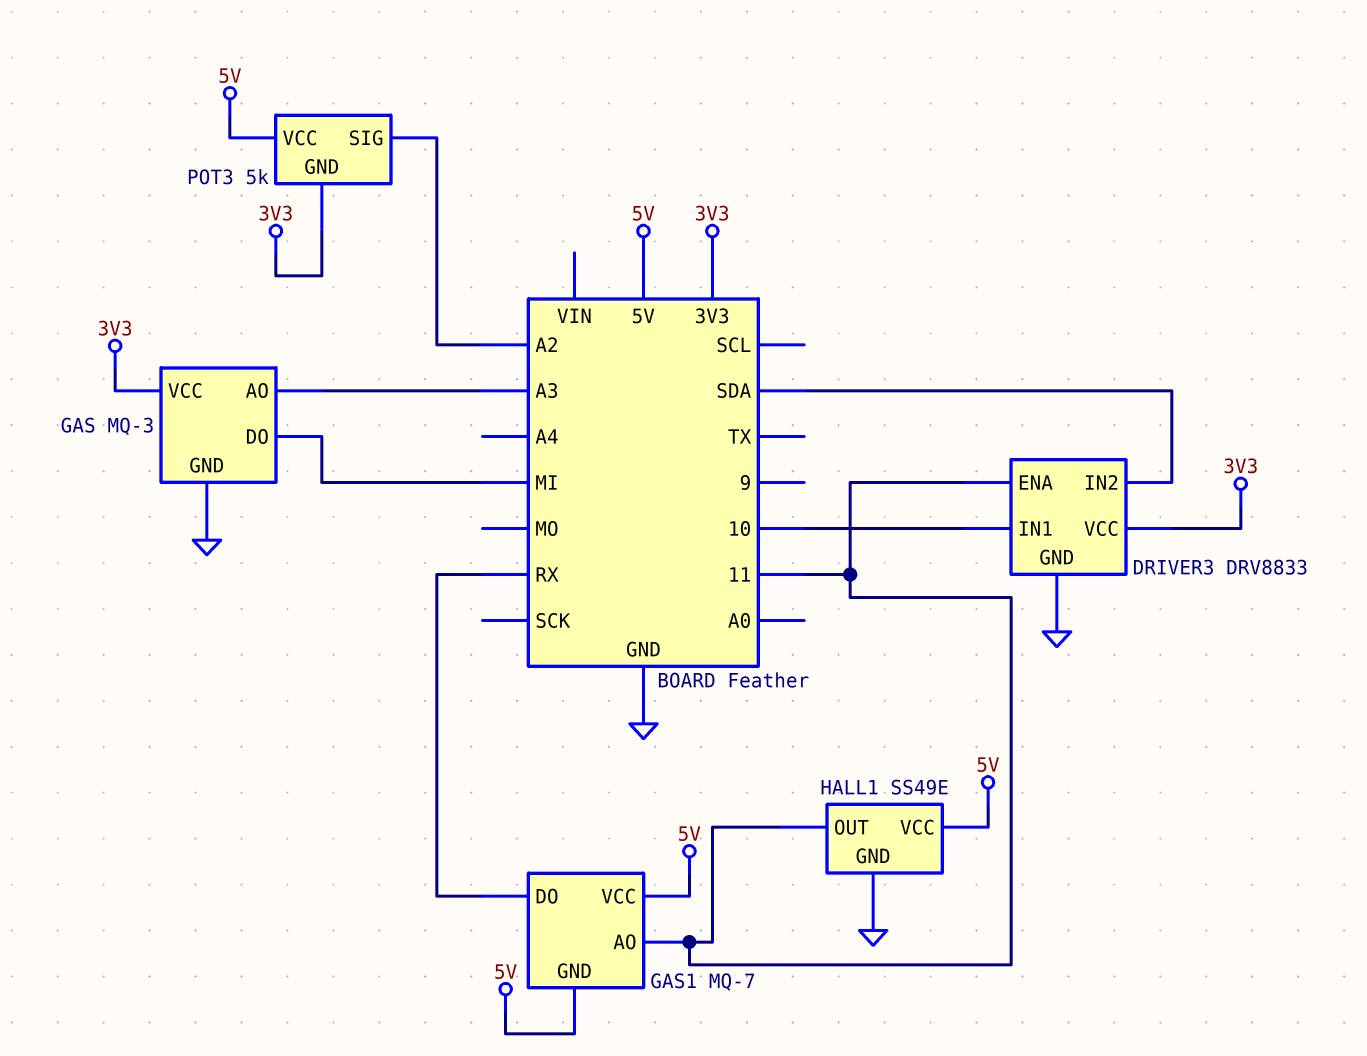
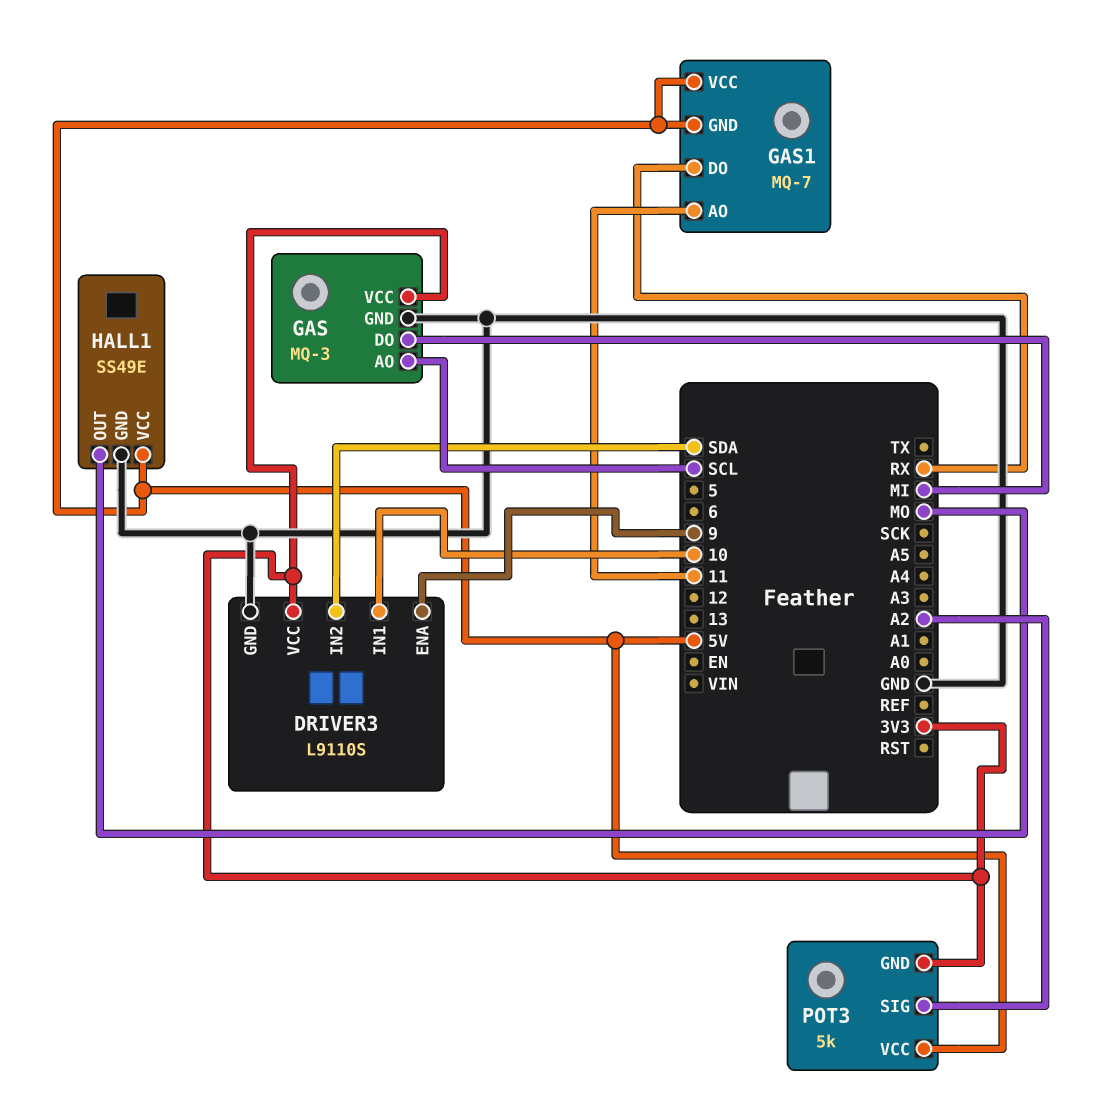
DRIVER3: DRV8833 -> L9110S
DRIVER3 pin ENA: 11 -> 9
GAS pin AO: A3 -> SCL
HALL1 pin OUT: 11 -> MO

